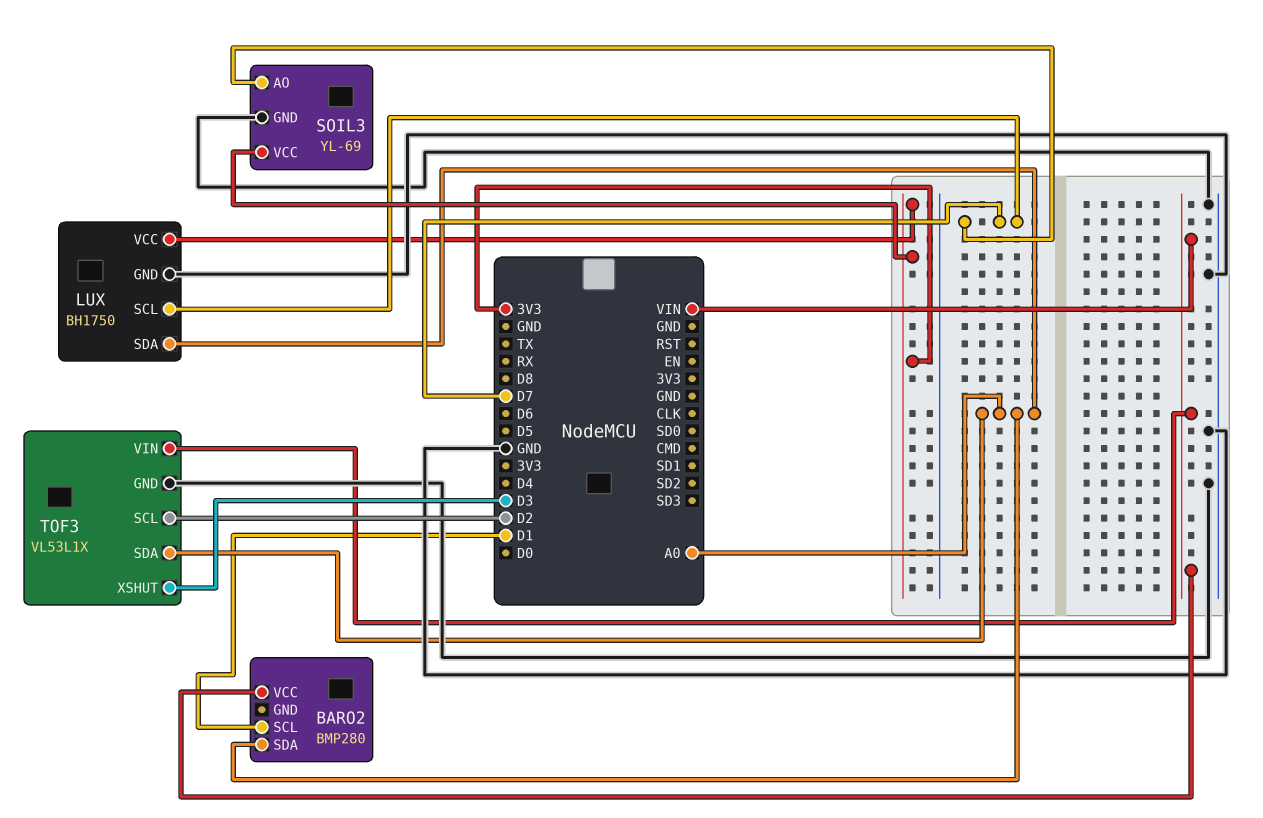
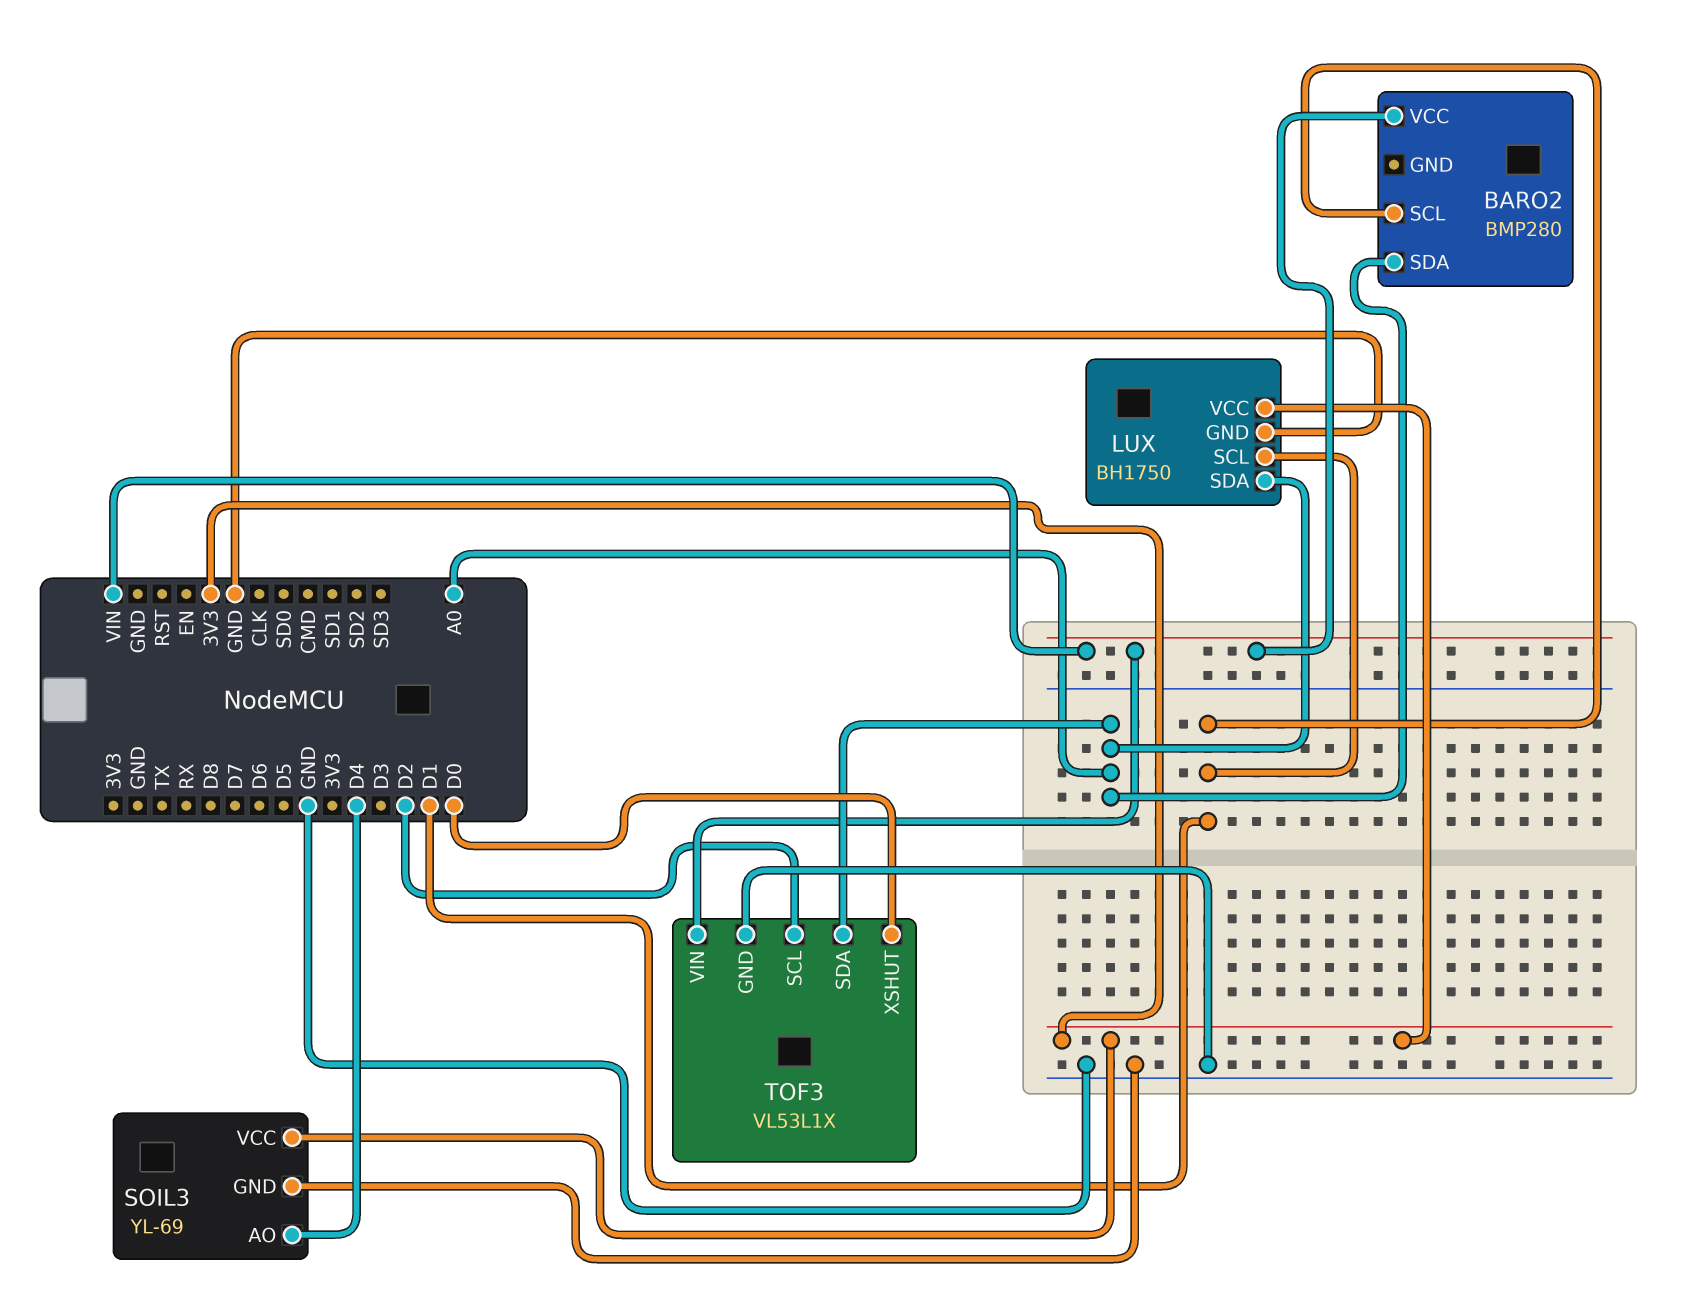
LUX pin SCL: D7 -> D1
SOIL3 pin AO: D7 -> D4
TOF3 pin XSHUT: D3 -> D0

